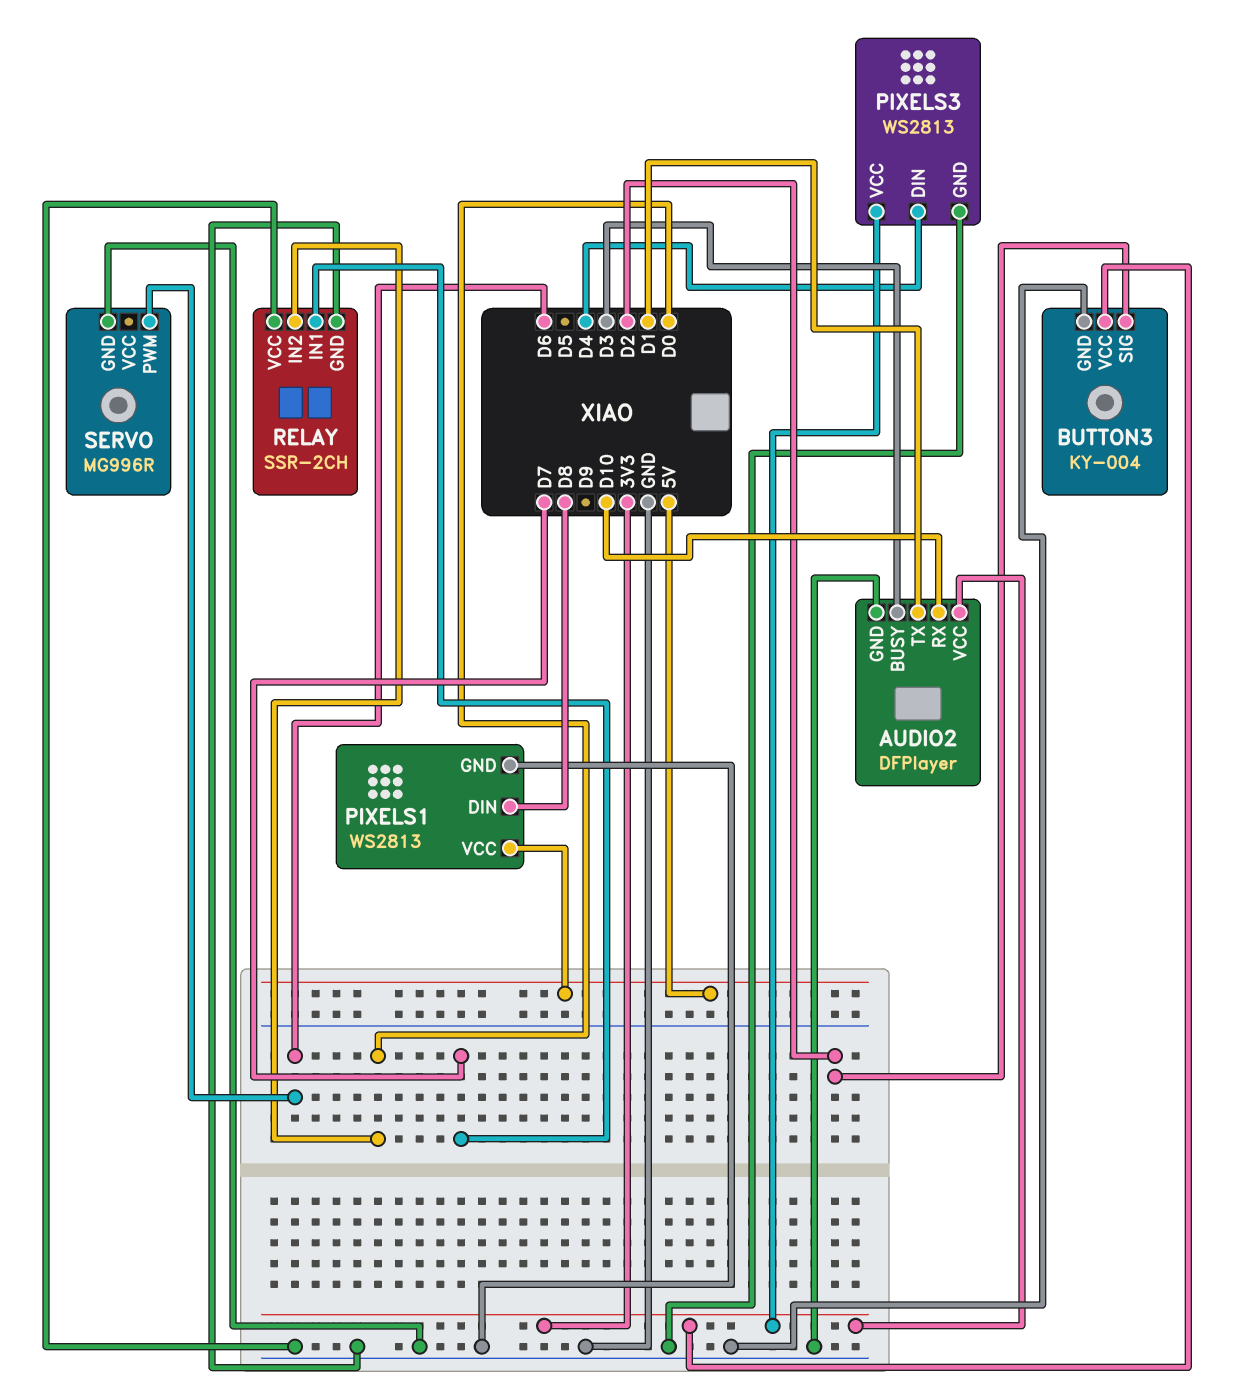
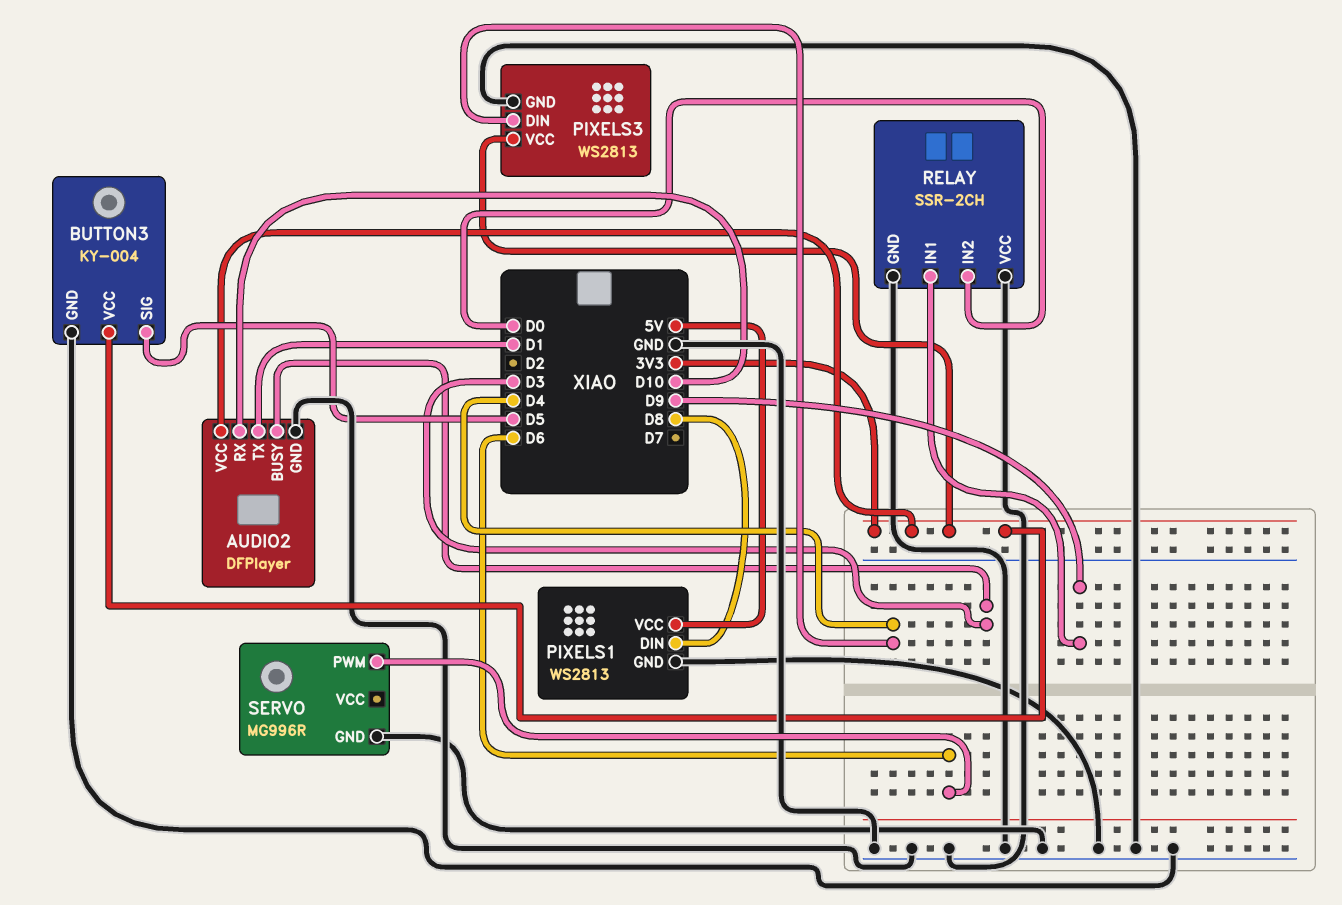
BUTTON3 pin SIG: D2 -> D5
RELAY pin IN1: D7 -> D9

